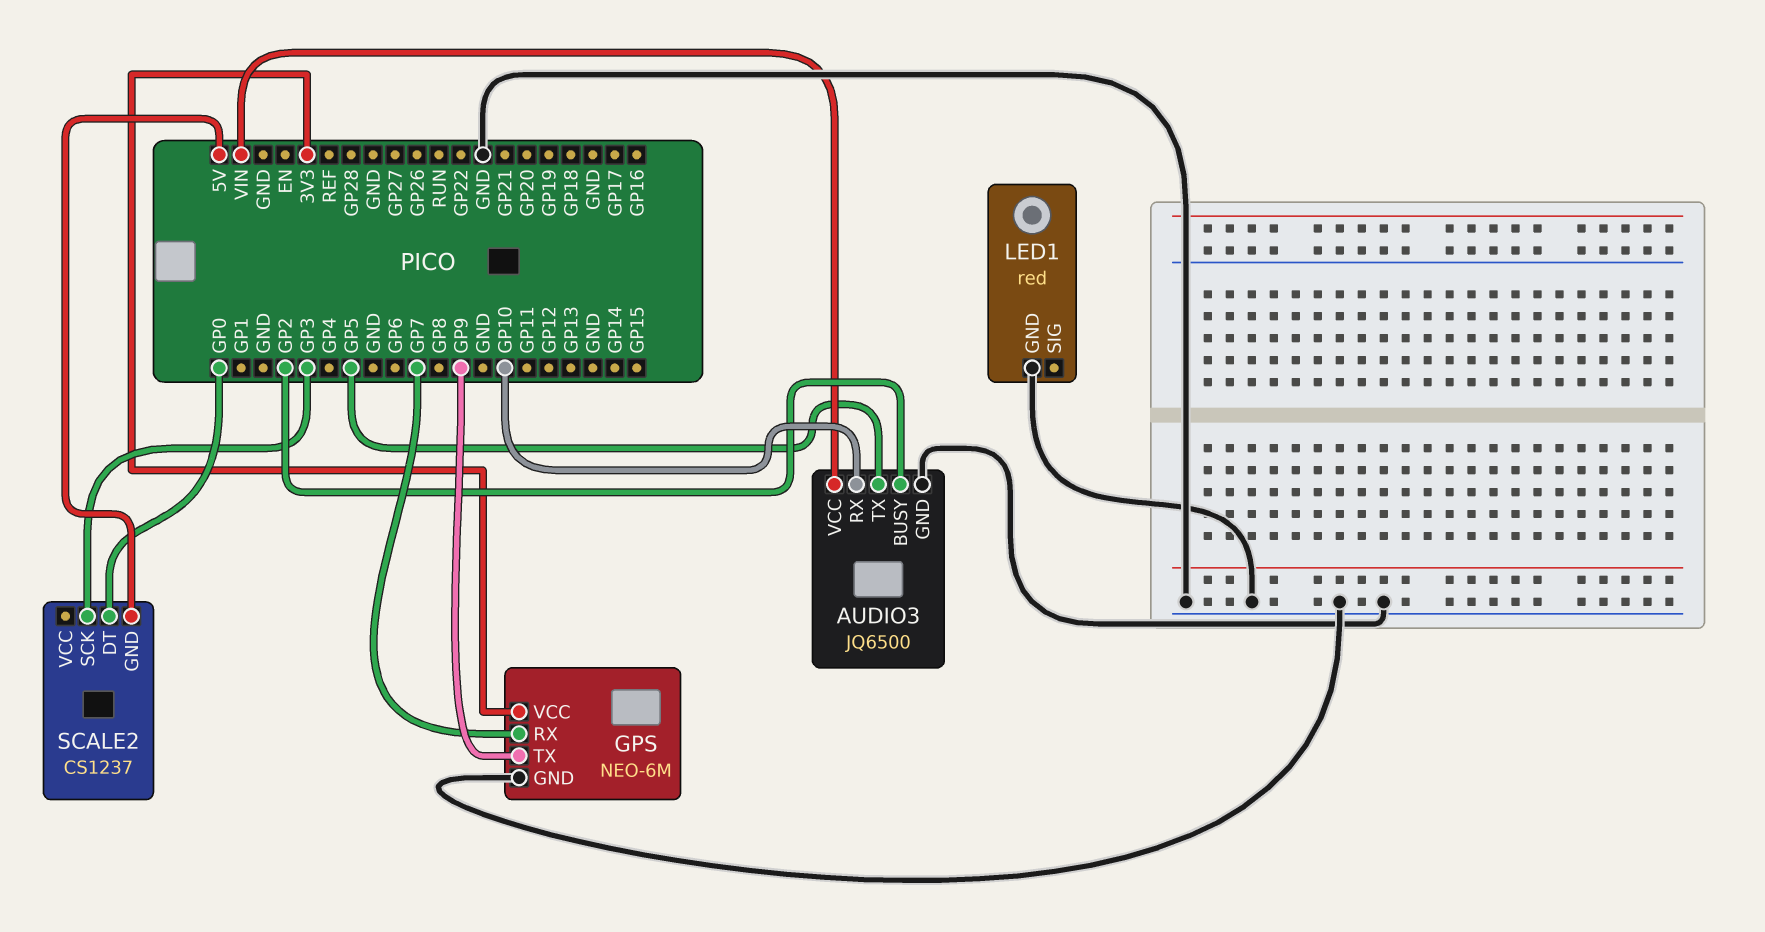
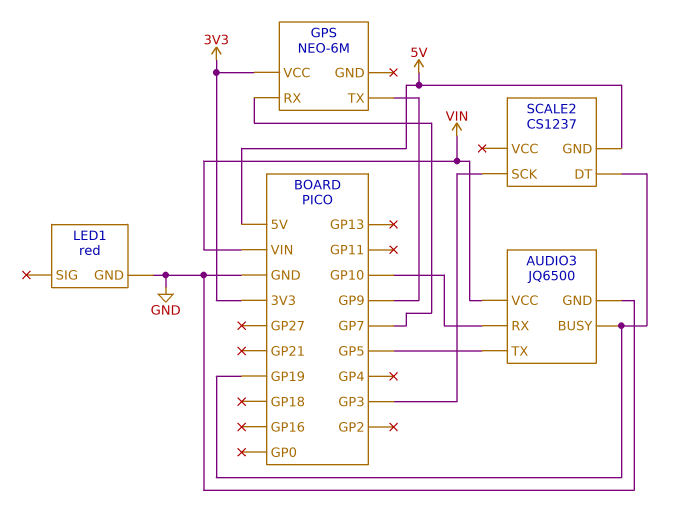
AUDIO3 pin BUSY: GP2 -> GP19
GPS pin GND: GND -> none
SCALE2 pin DT: GP0 -> GP19

